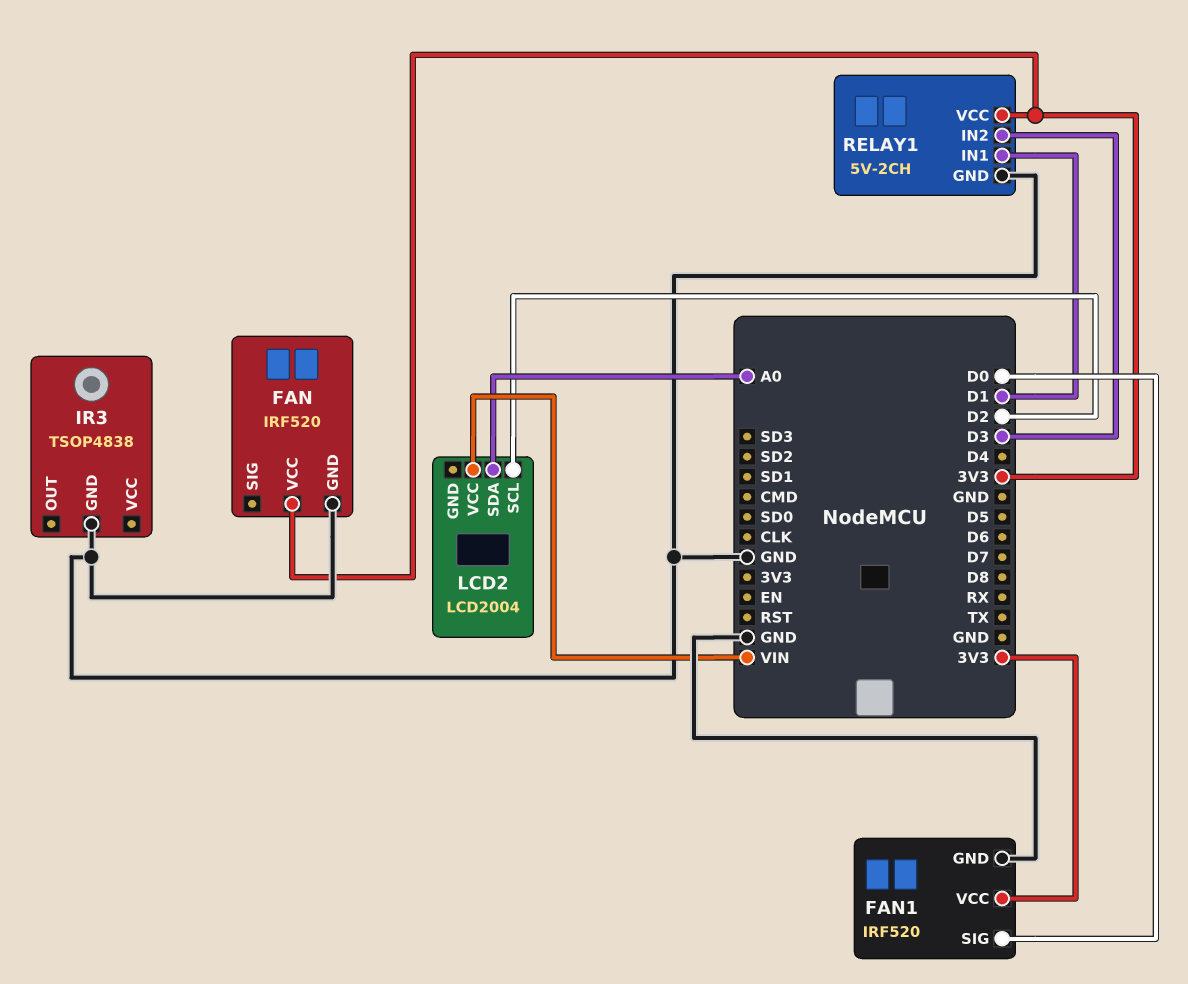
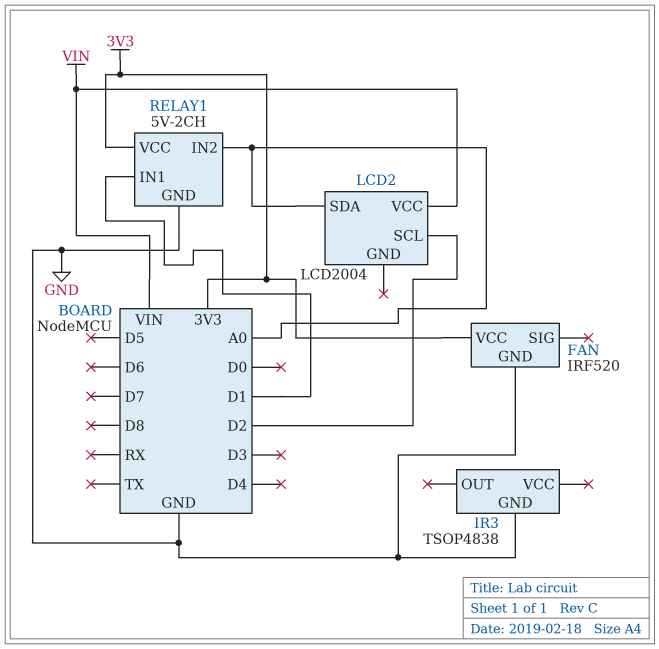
FAN1: IRF520 -> none
FAN1 pin GND: GND -> none
FAN1 pin SIG: D0 -> none
FAN1 pin VCC: 3V3 -> none
RELAY1 pin IN2: D3 -> A0

